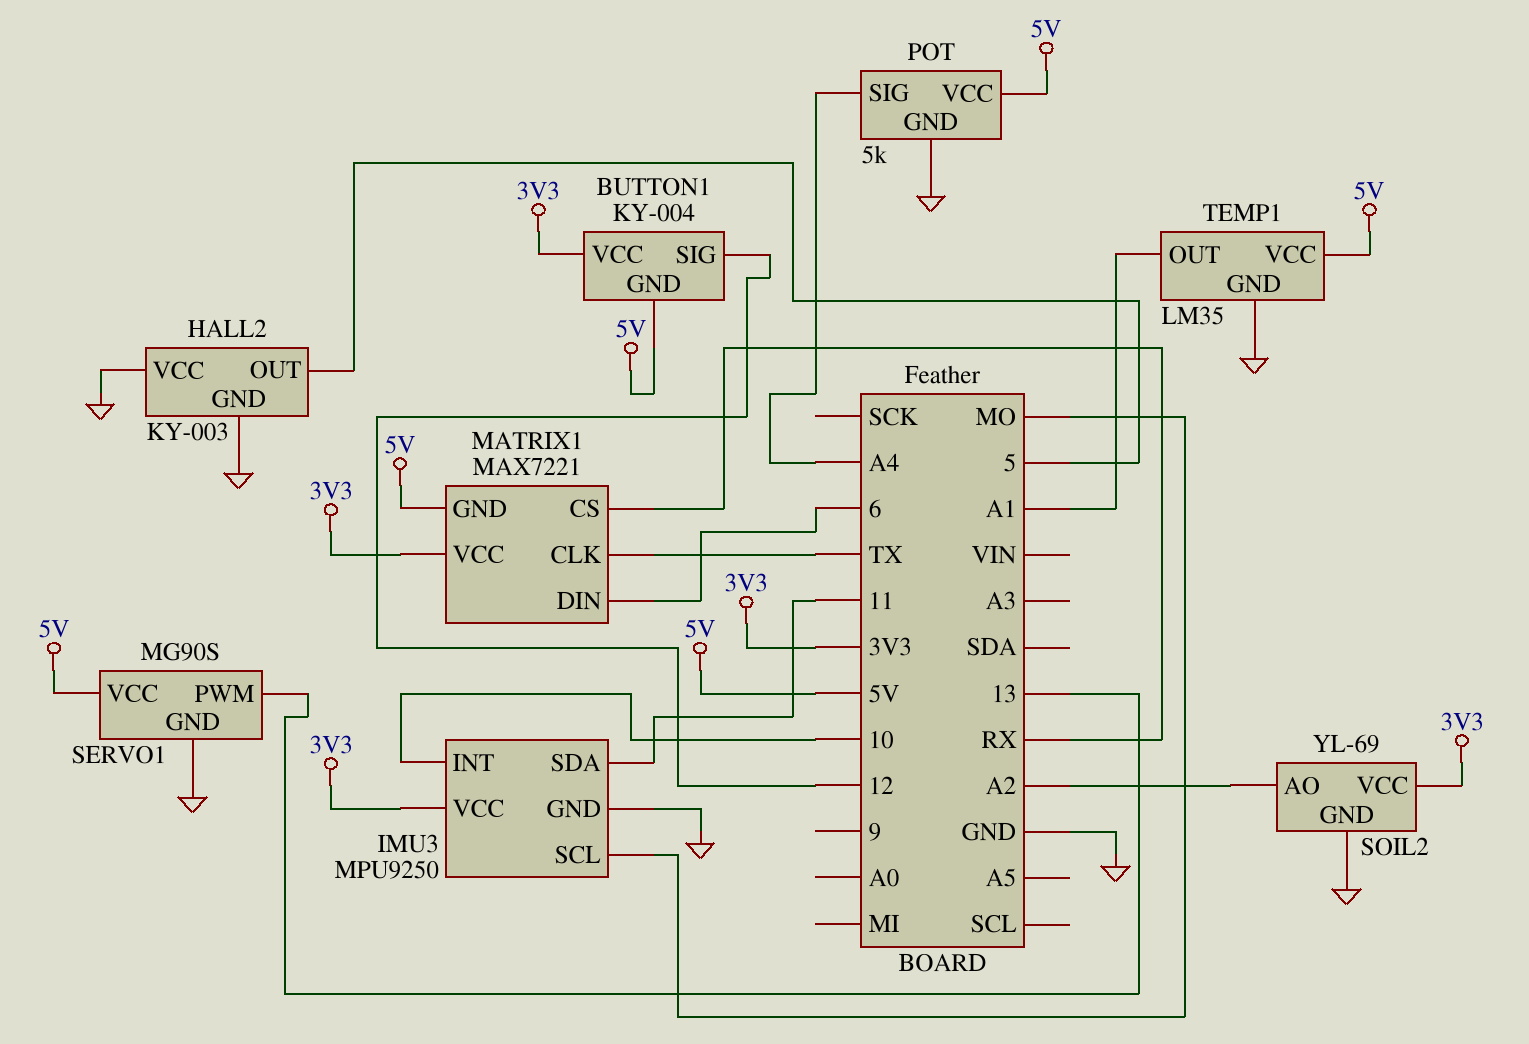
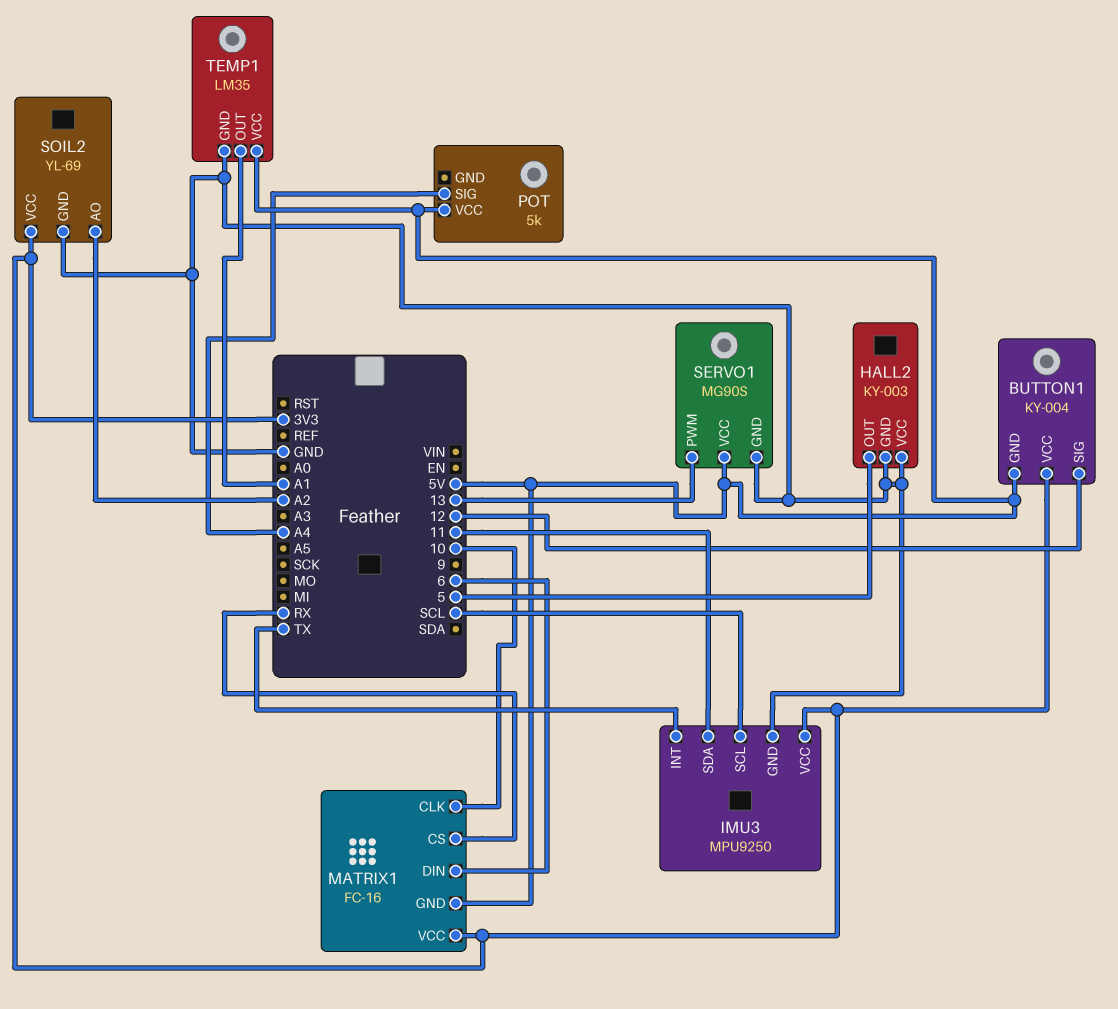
IMU3 pin INT: 10 -> TX
IMU3 pin SCL: MO -> SCL
MATRIX1: MAX7221 -> FC-16
MATRIX1 pin CLK: TX -> 10
POT pin GND: GND -> none

